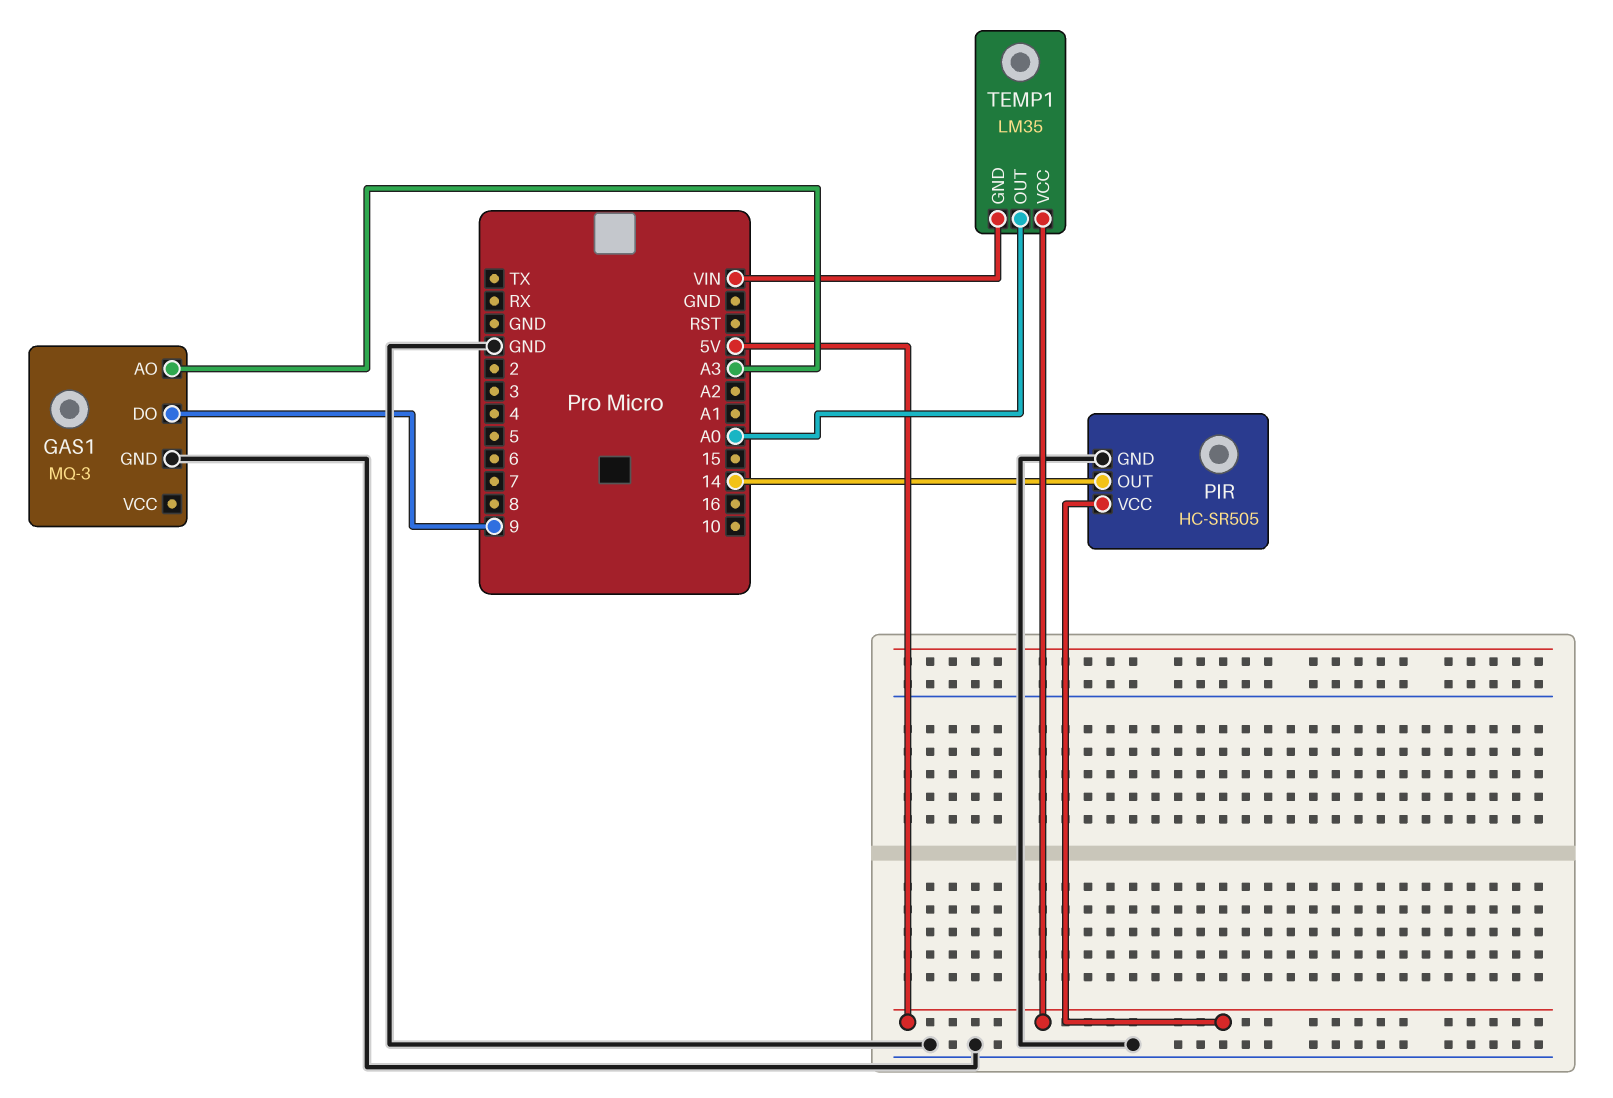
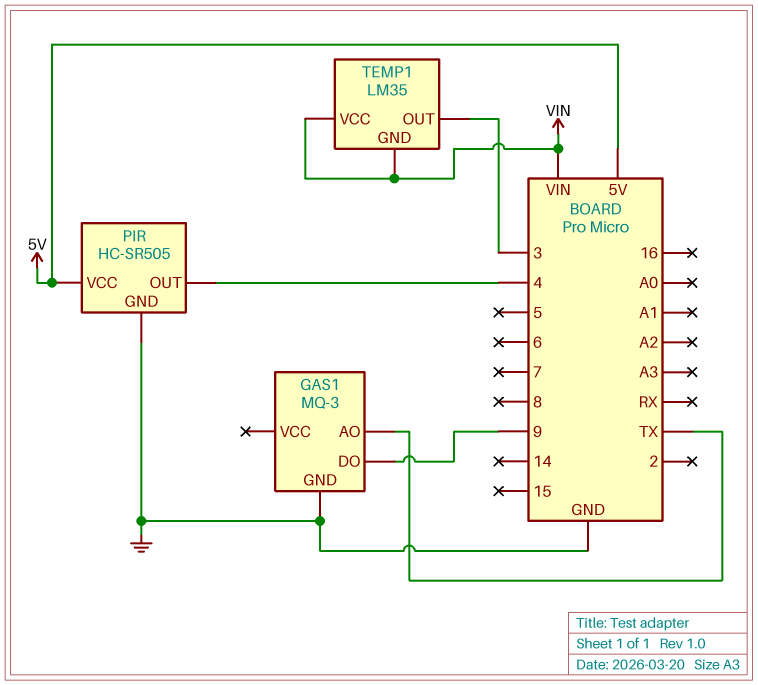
GAS1 pin AO: A3 -> TX
PIR pin OUT: 14 -> 4
TEMP1 pin OUT: A0 -> 3
TEMP1 pin VCC: 5V -> VIN

